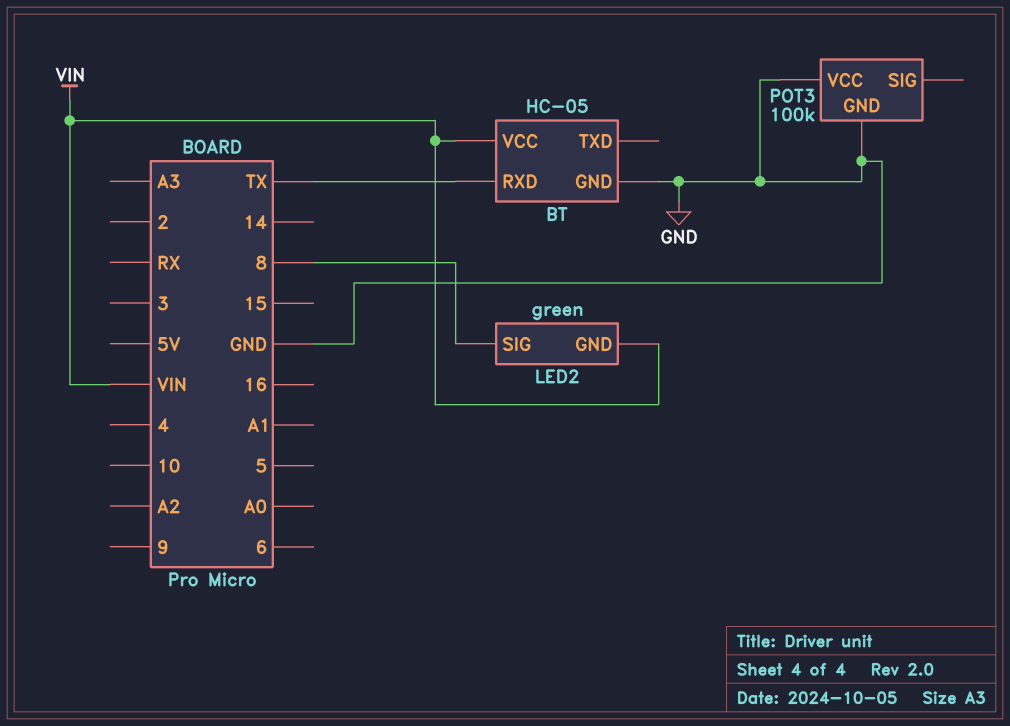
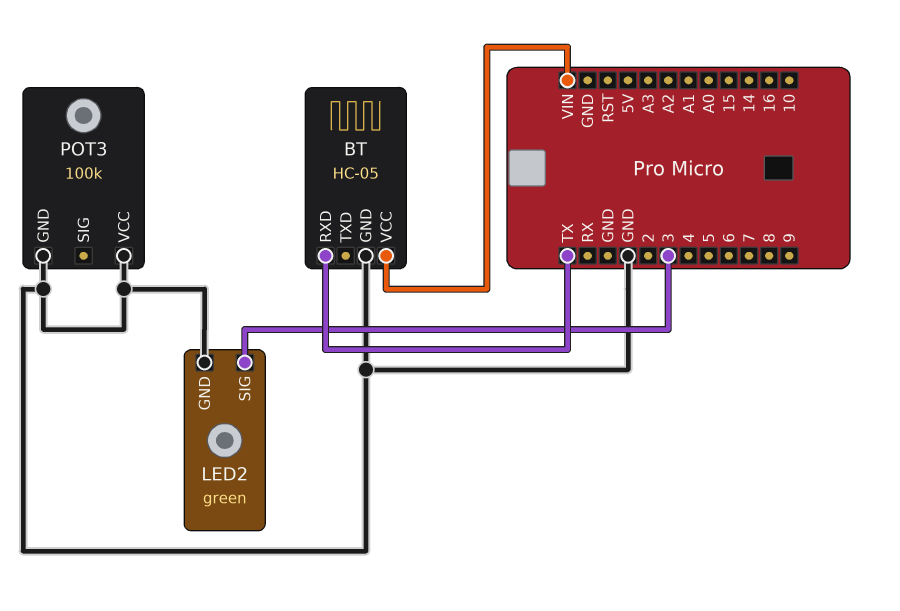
LED2 pin GND: VIN -> GND
LED2 pin SIG: 8 -> 3

